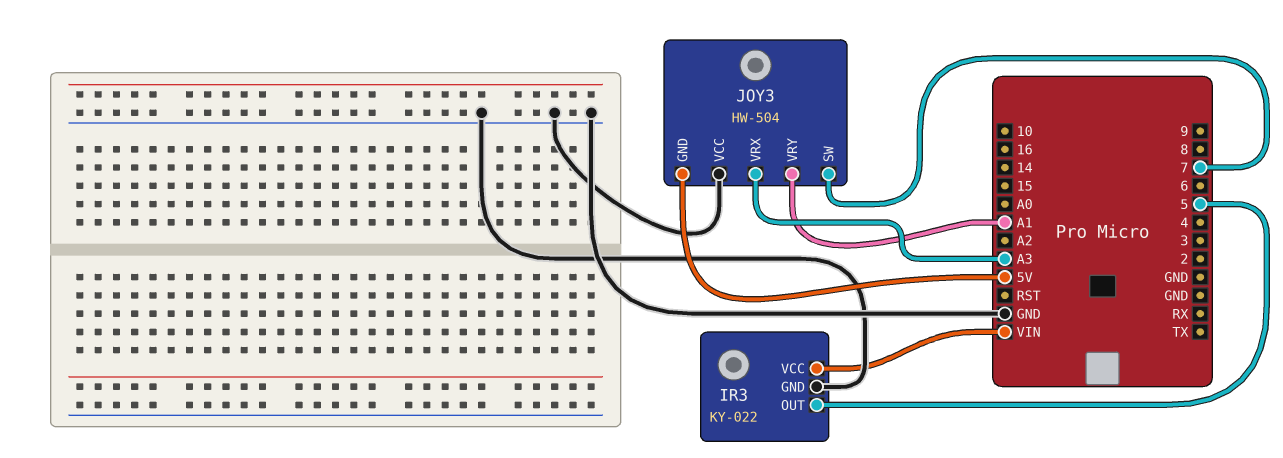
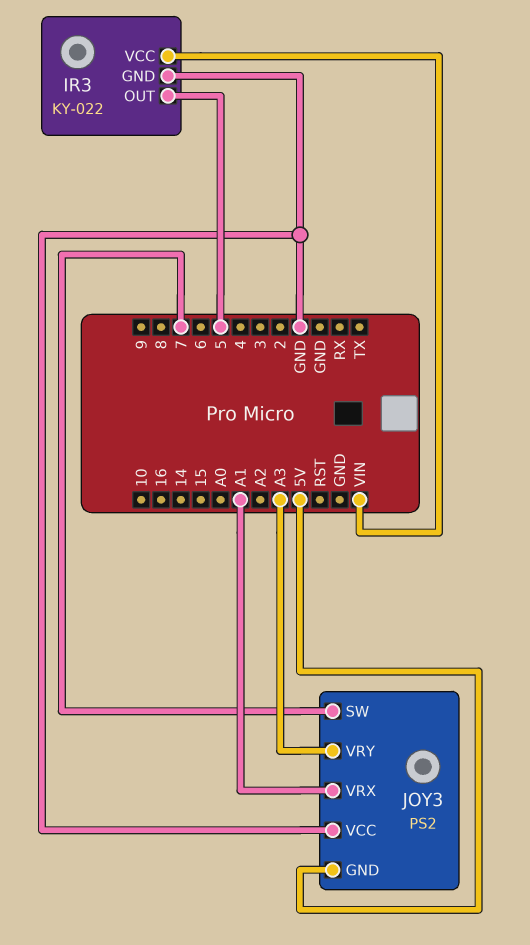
JOY3: HW-504 -> PS2
JOY3 pin VRX: A3 -> A1
JOY3 pin VRY: A1 -> A3

